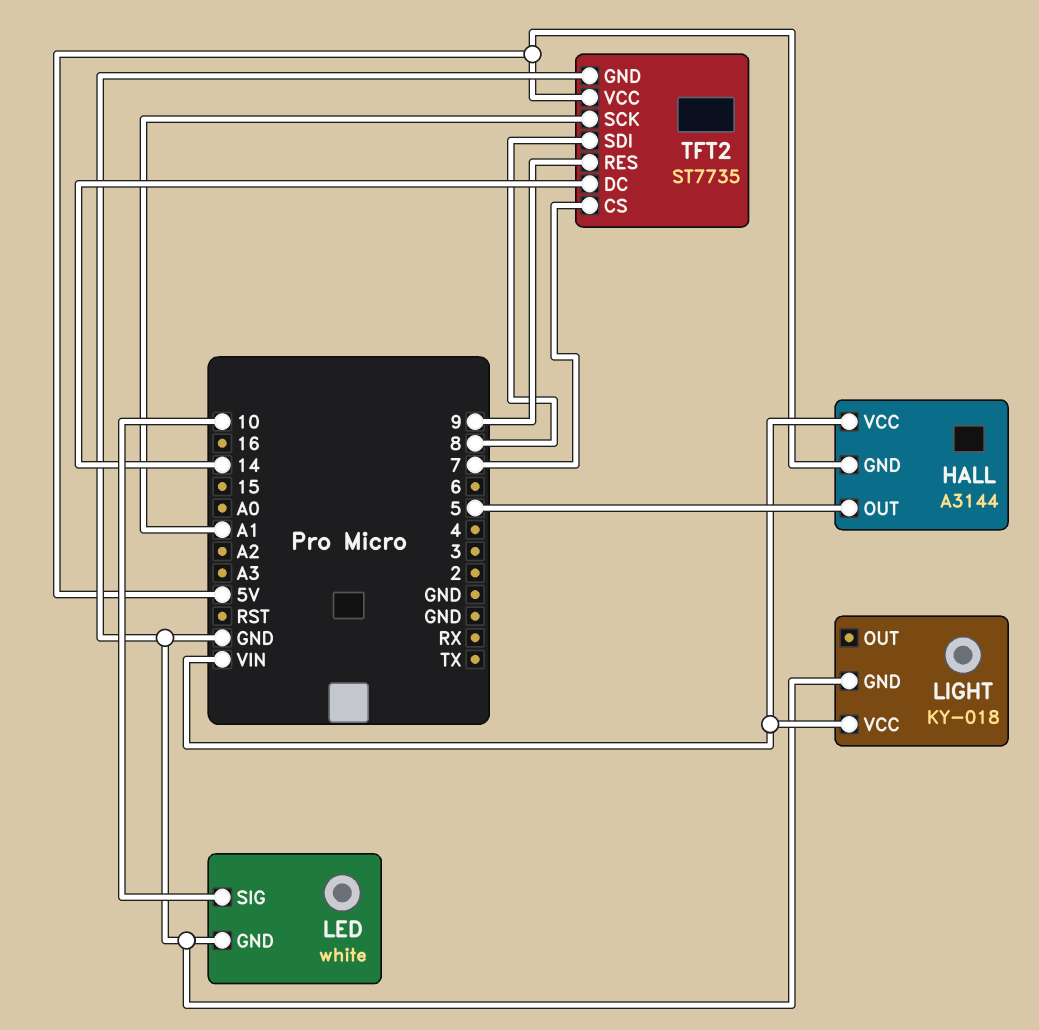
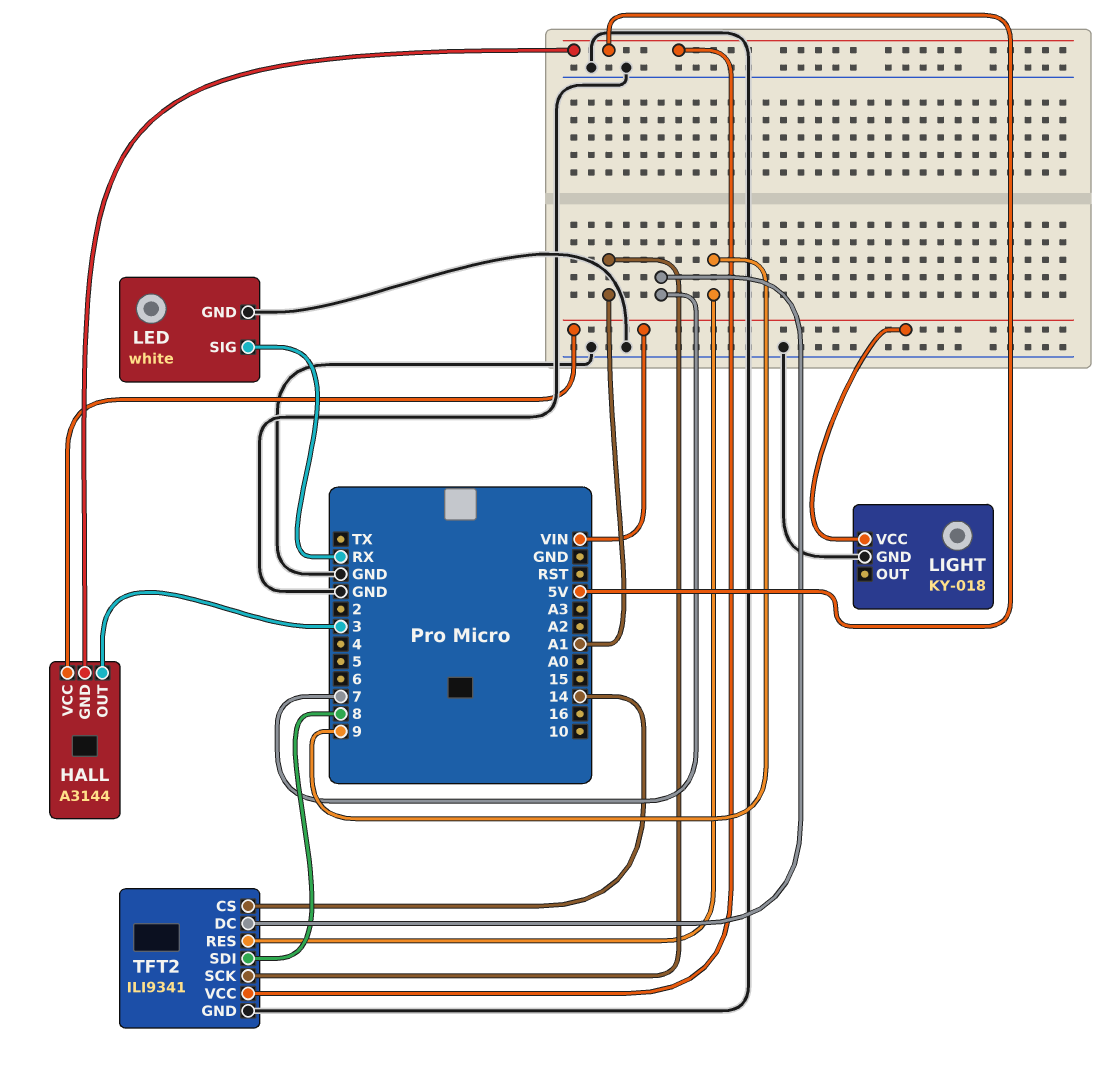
HALL pin OUT: 5 -> 3
LED pin SIG: 10 -> RX
TFT2: ST7735 -> ILI9341
TFT2 pin CS: 7 -> 14
TFT2 pin DC: 14 -> 7

